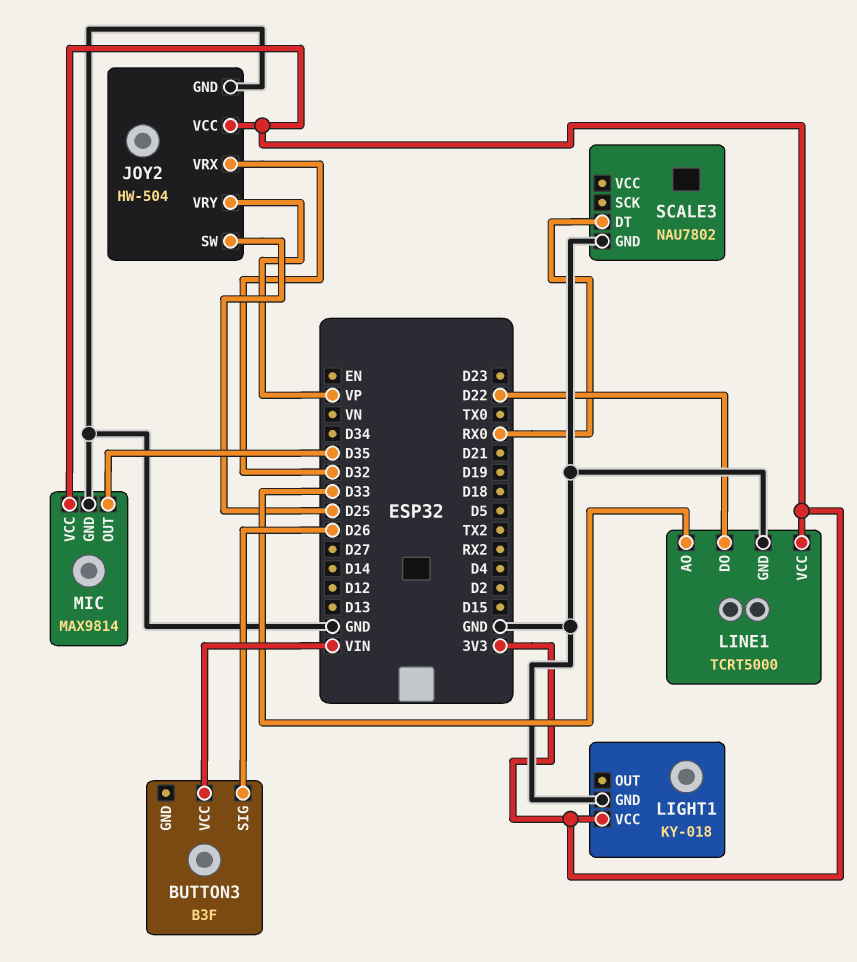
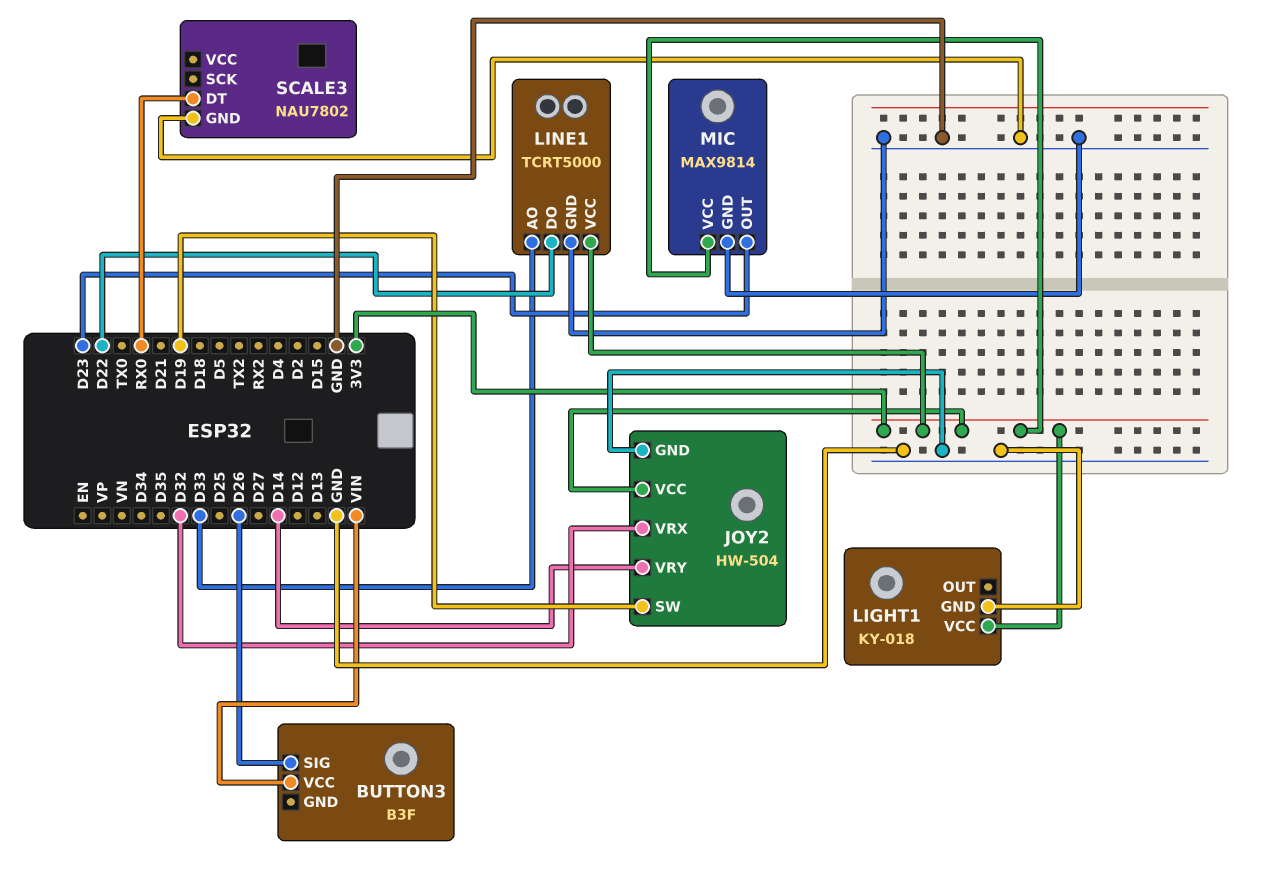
JOY2 pin SW: D25 -> D19
JOY2 pin VRY: VP -> D14
MIC pin OUT: D35 -> D23

